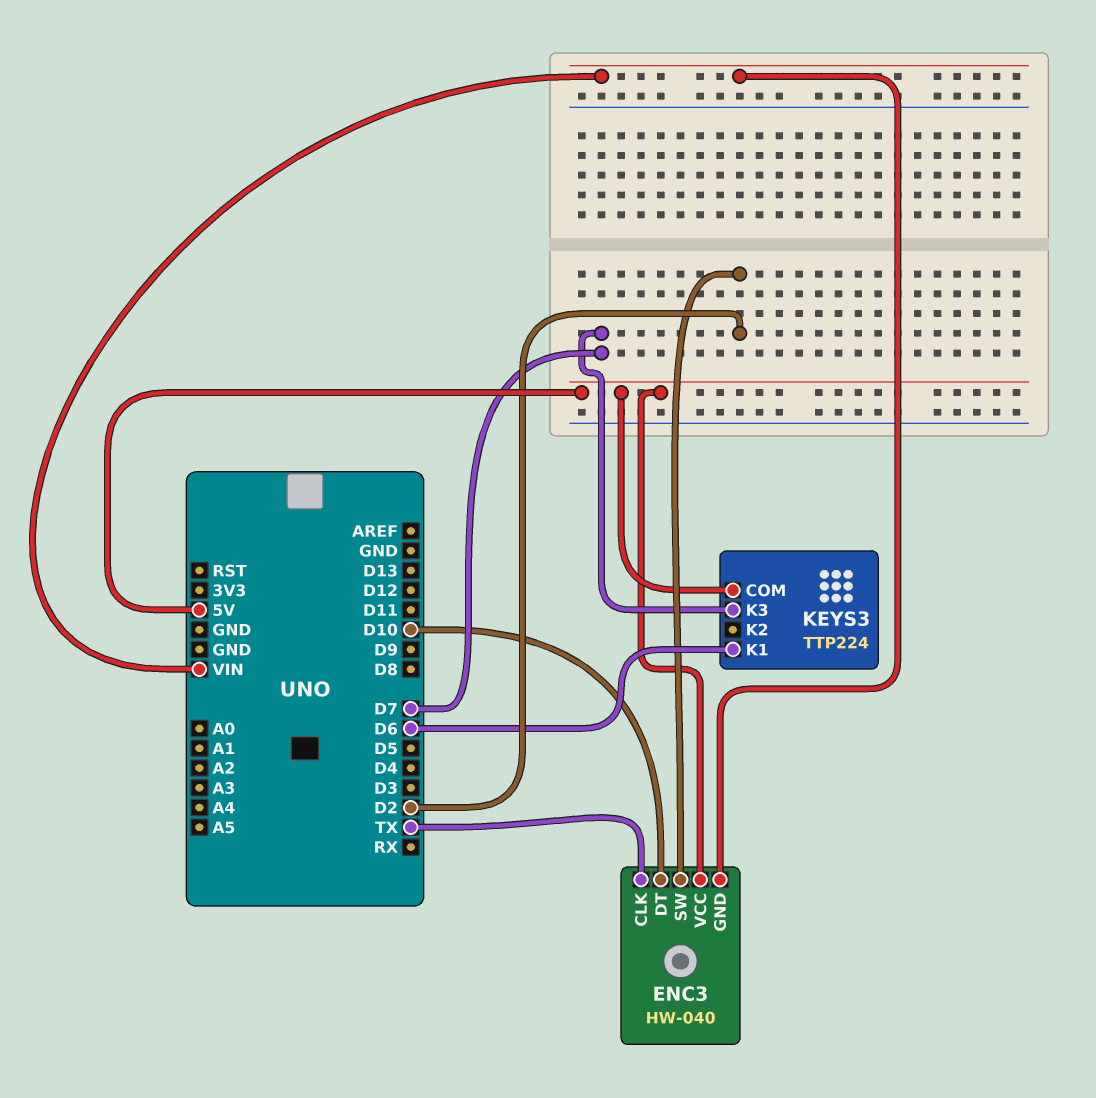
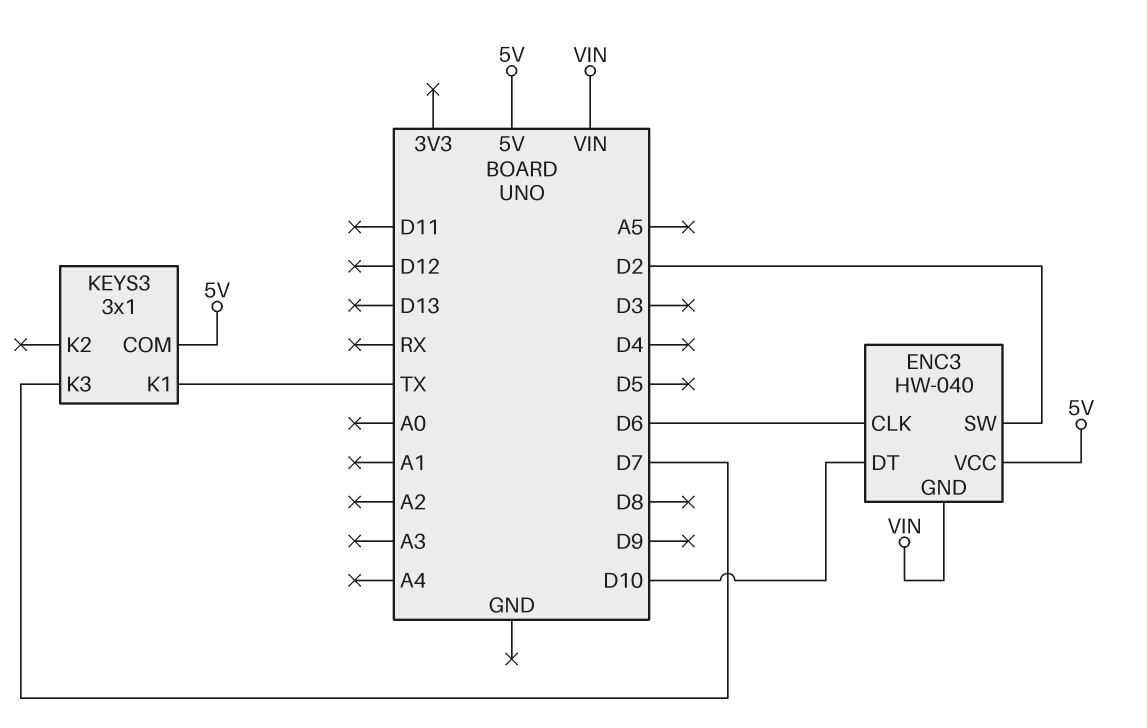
ENC3 pin CLK: TX -> D6
KEYS3: TTP224 -> 3x1
KEYS3 pin K1: D6 -> TX

